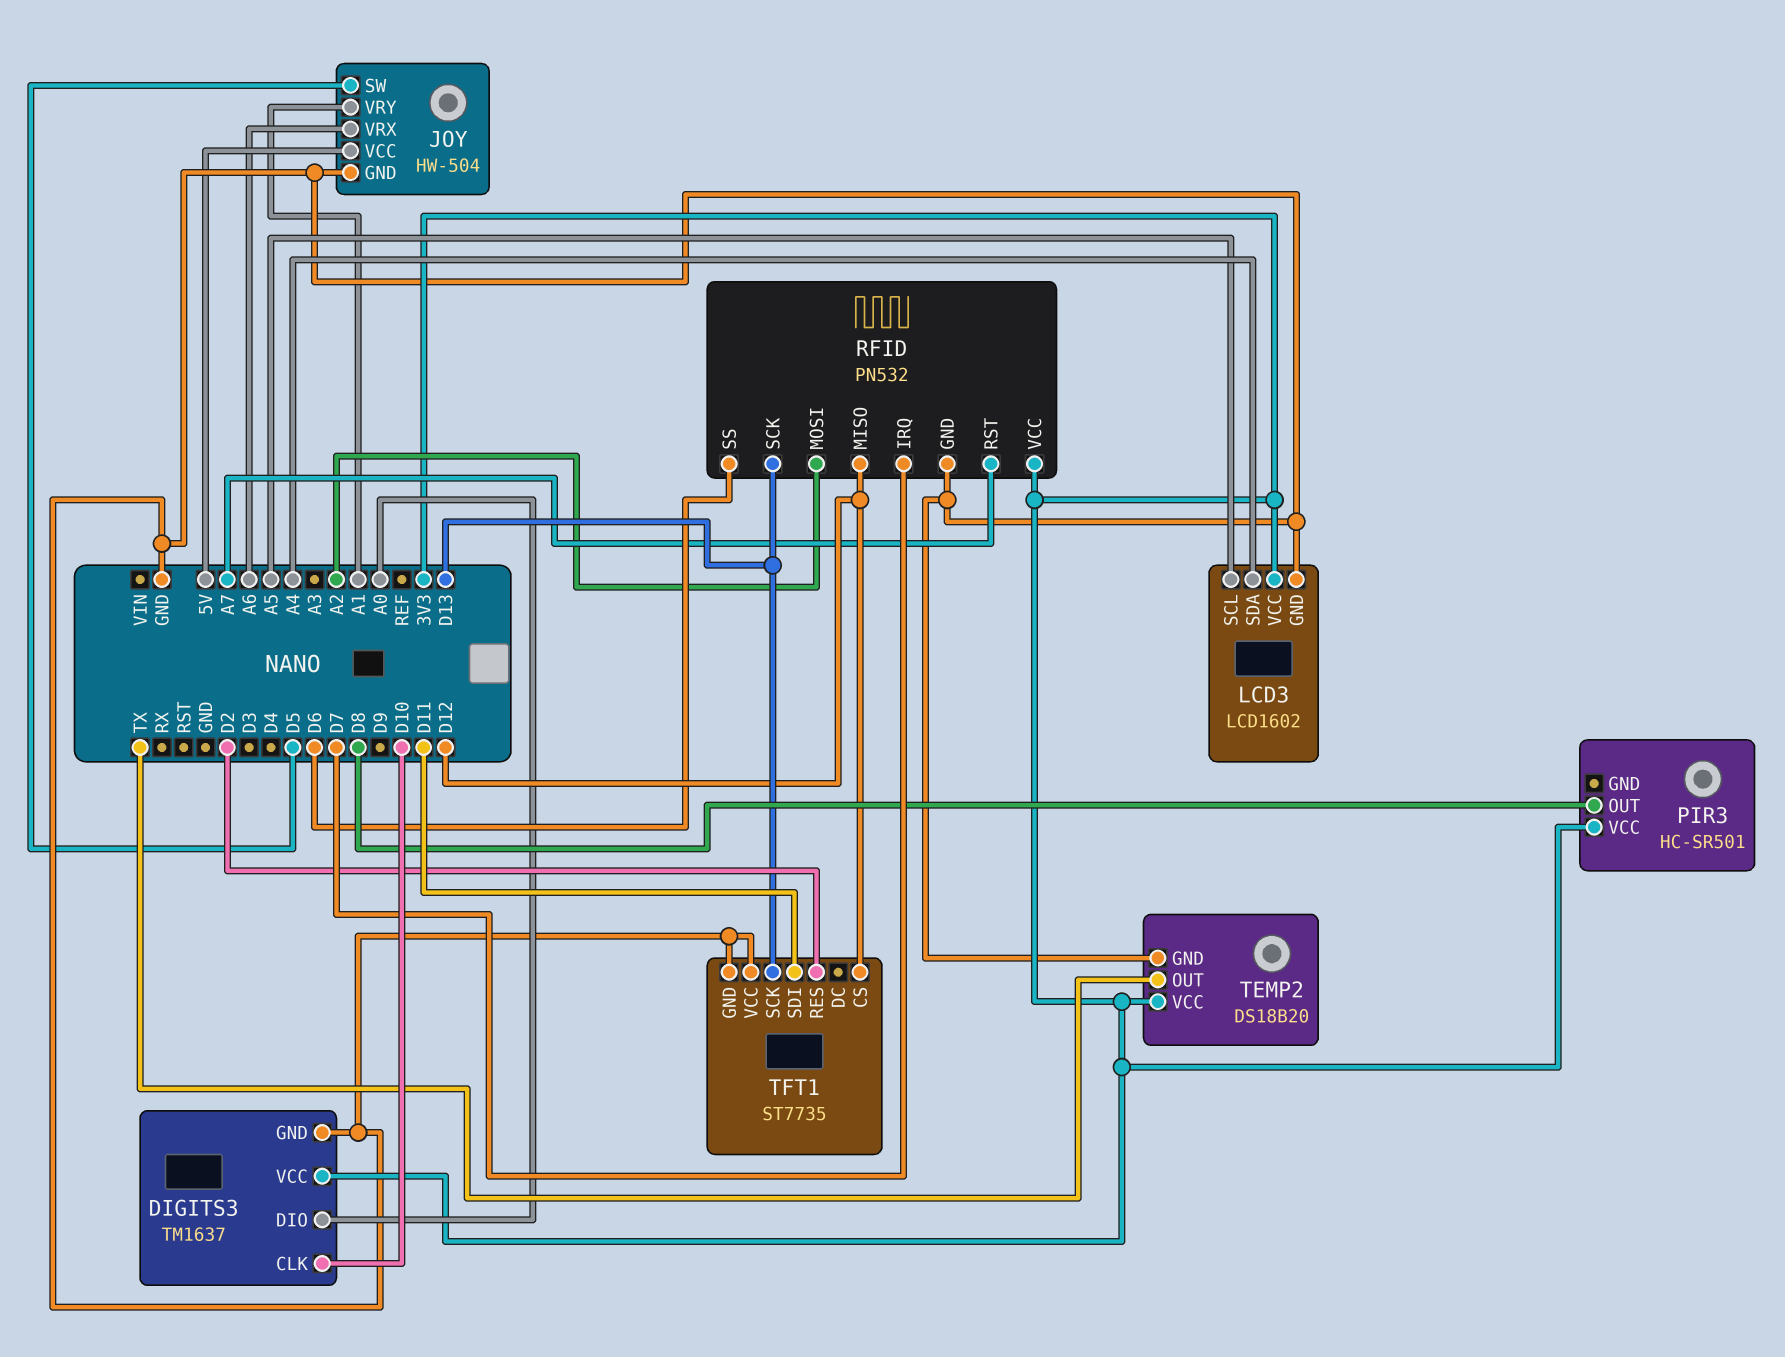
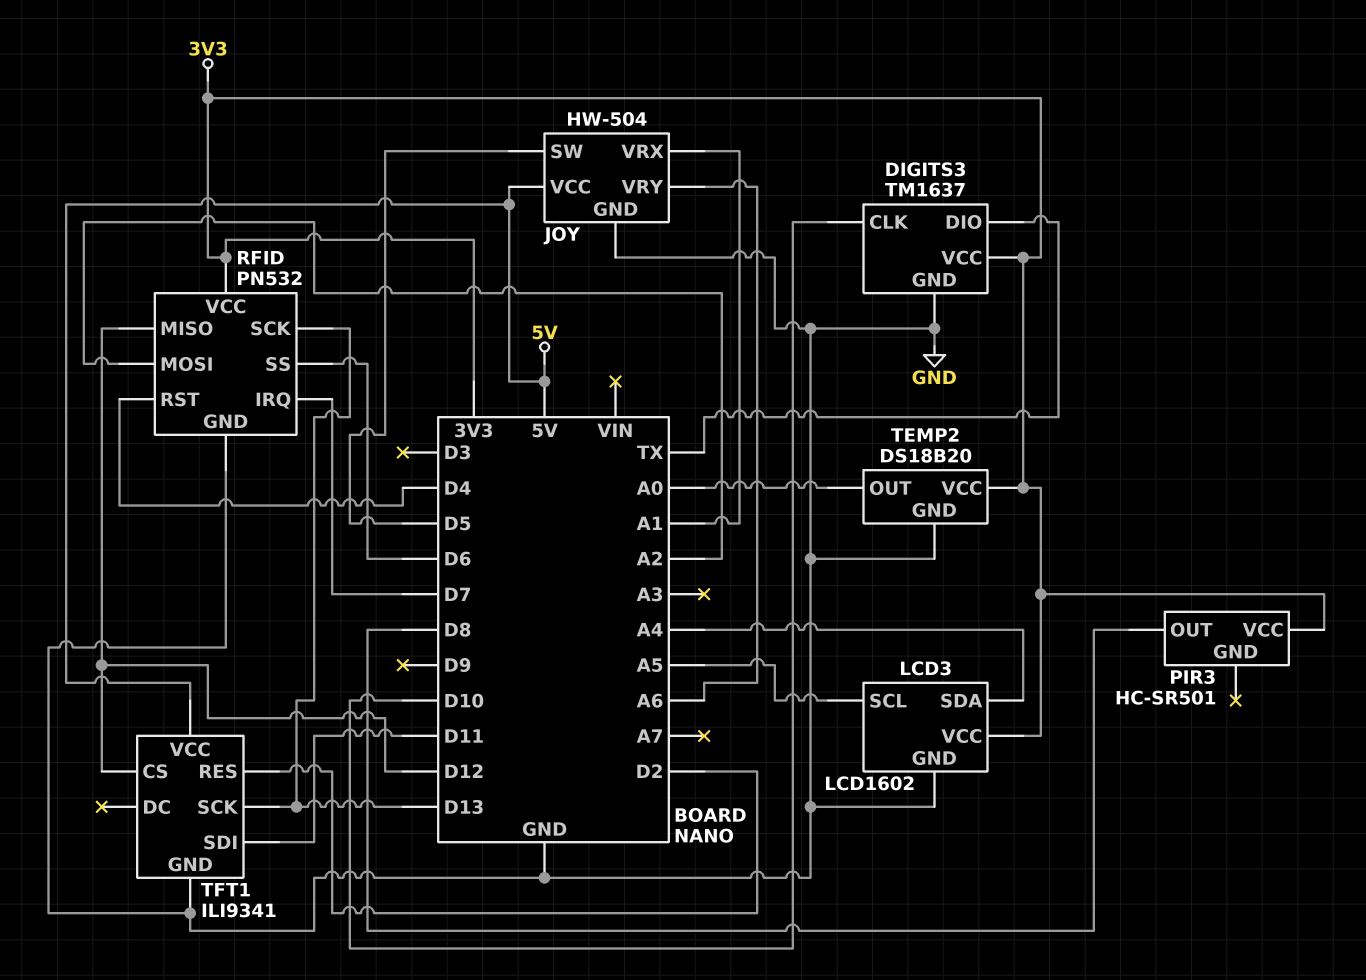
DIGITS3 pin DIO: A0 -> TX
JOY pin VRX: A6 -> A1
JOY pin VRY: A1 -> A6
RFID pin RST: A7 -> D4
TEMP2 pin OUT: TX -> A0
TFT1: ST7735 -> ILI9341
TFT1 pin VCC: GND -> 5V

